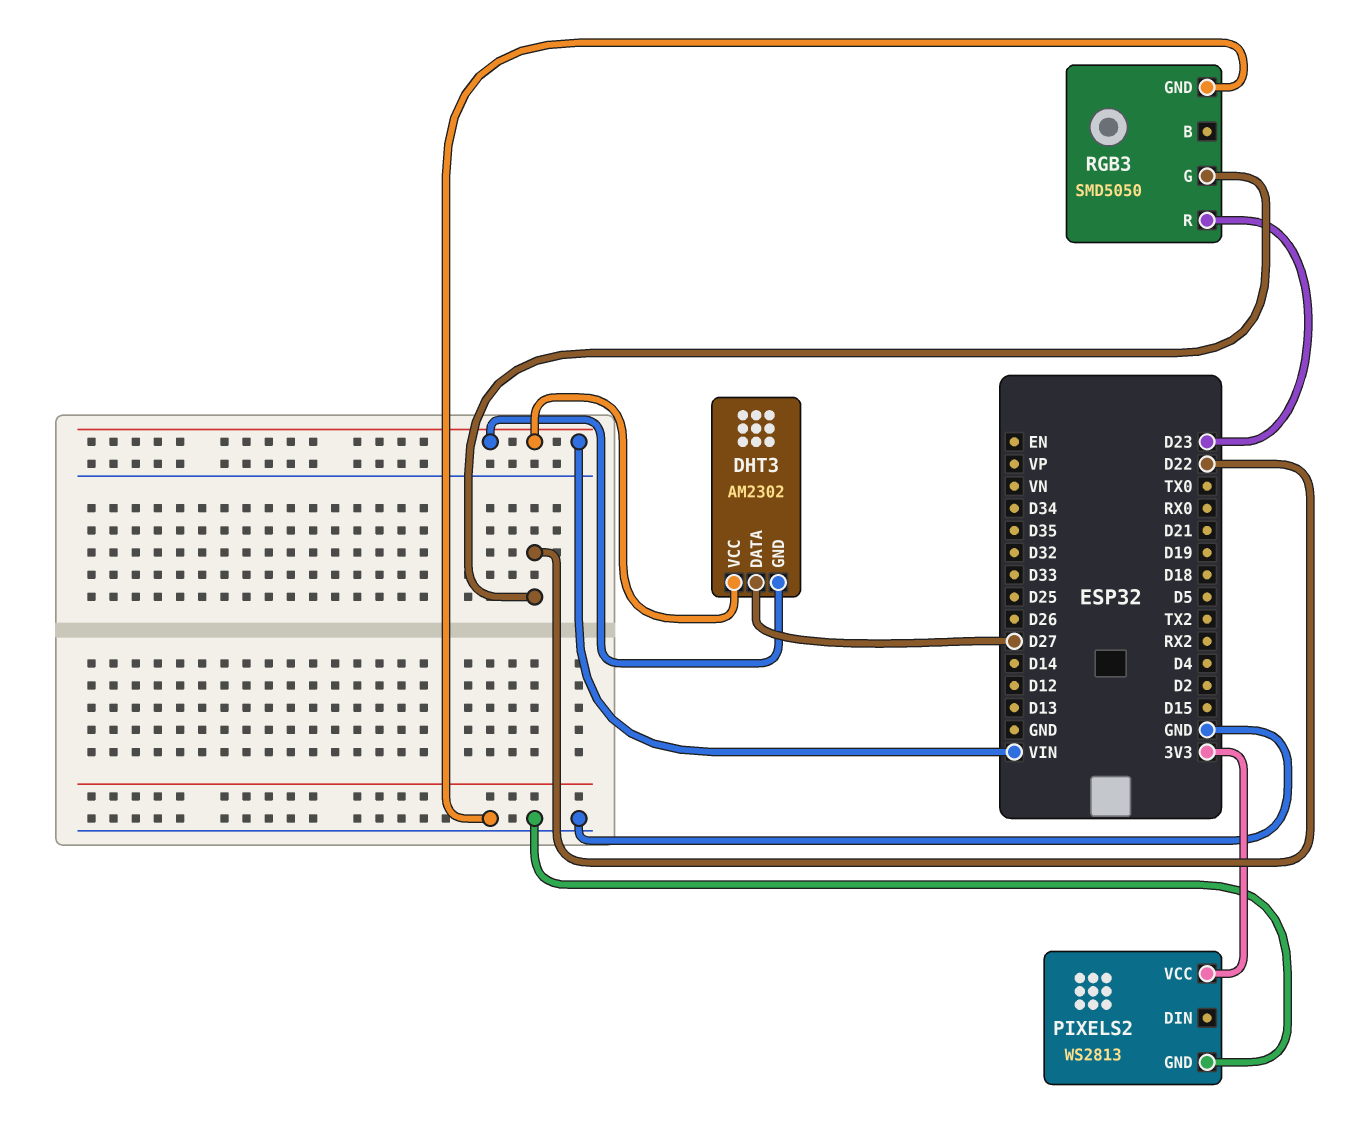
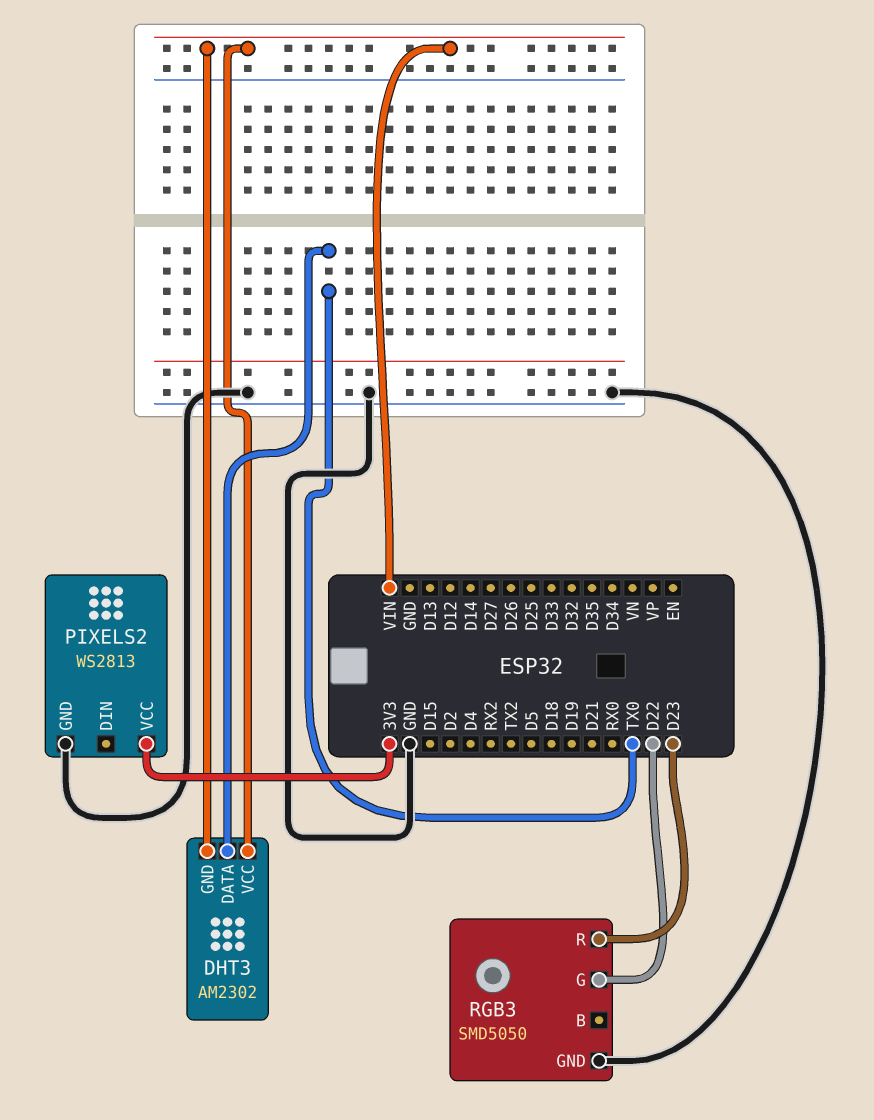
DHT3 pin DATA: D27 -> TX0

